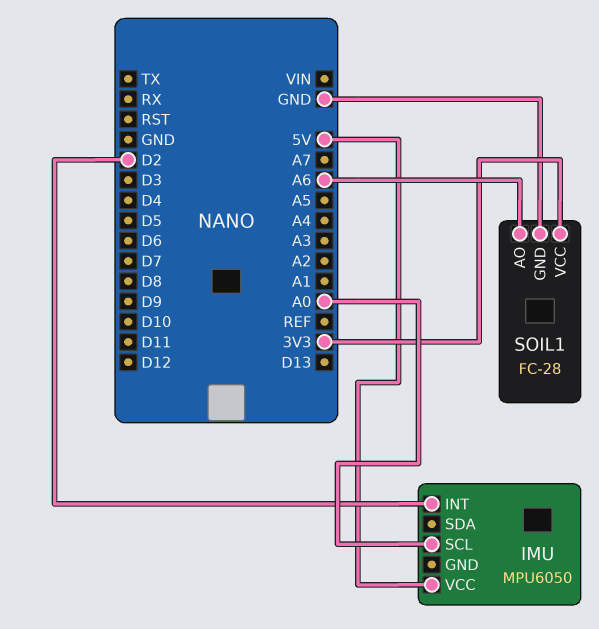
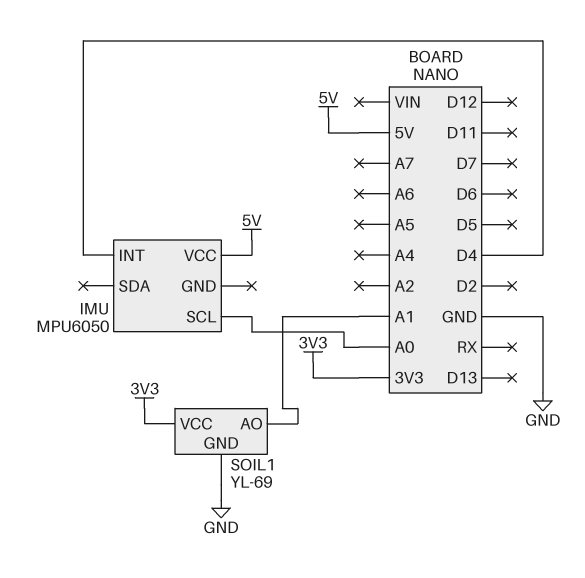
IMU pin INT: D2 -> D4
SOIL1: FC-28 -> YL-69
SOIL1 pin AO: A6 -> A1

